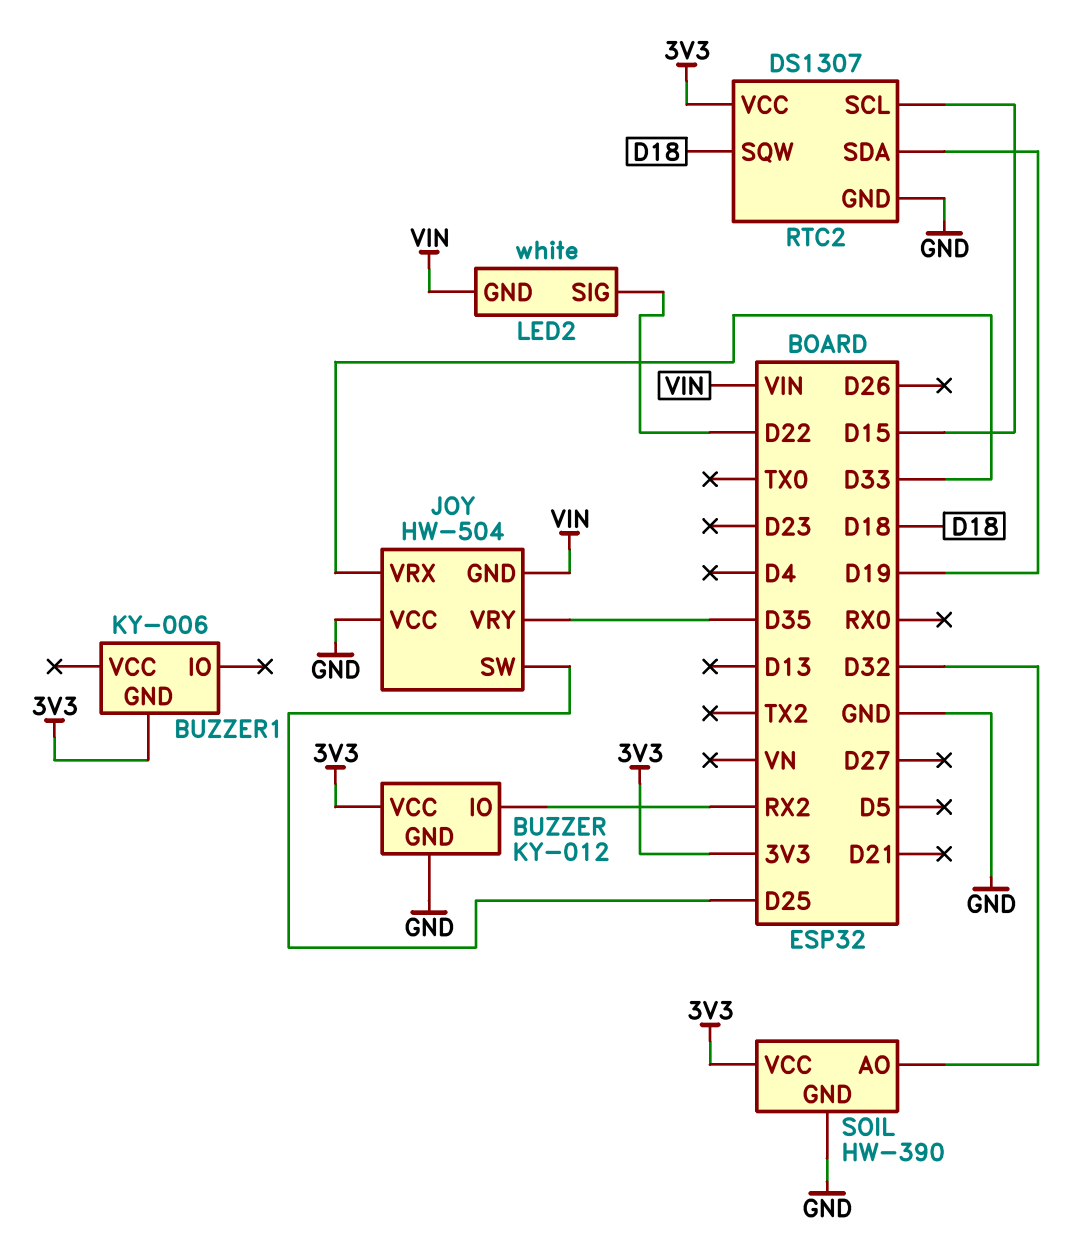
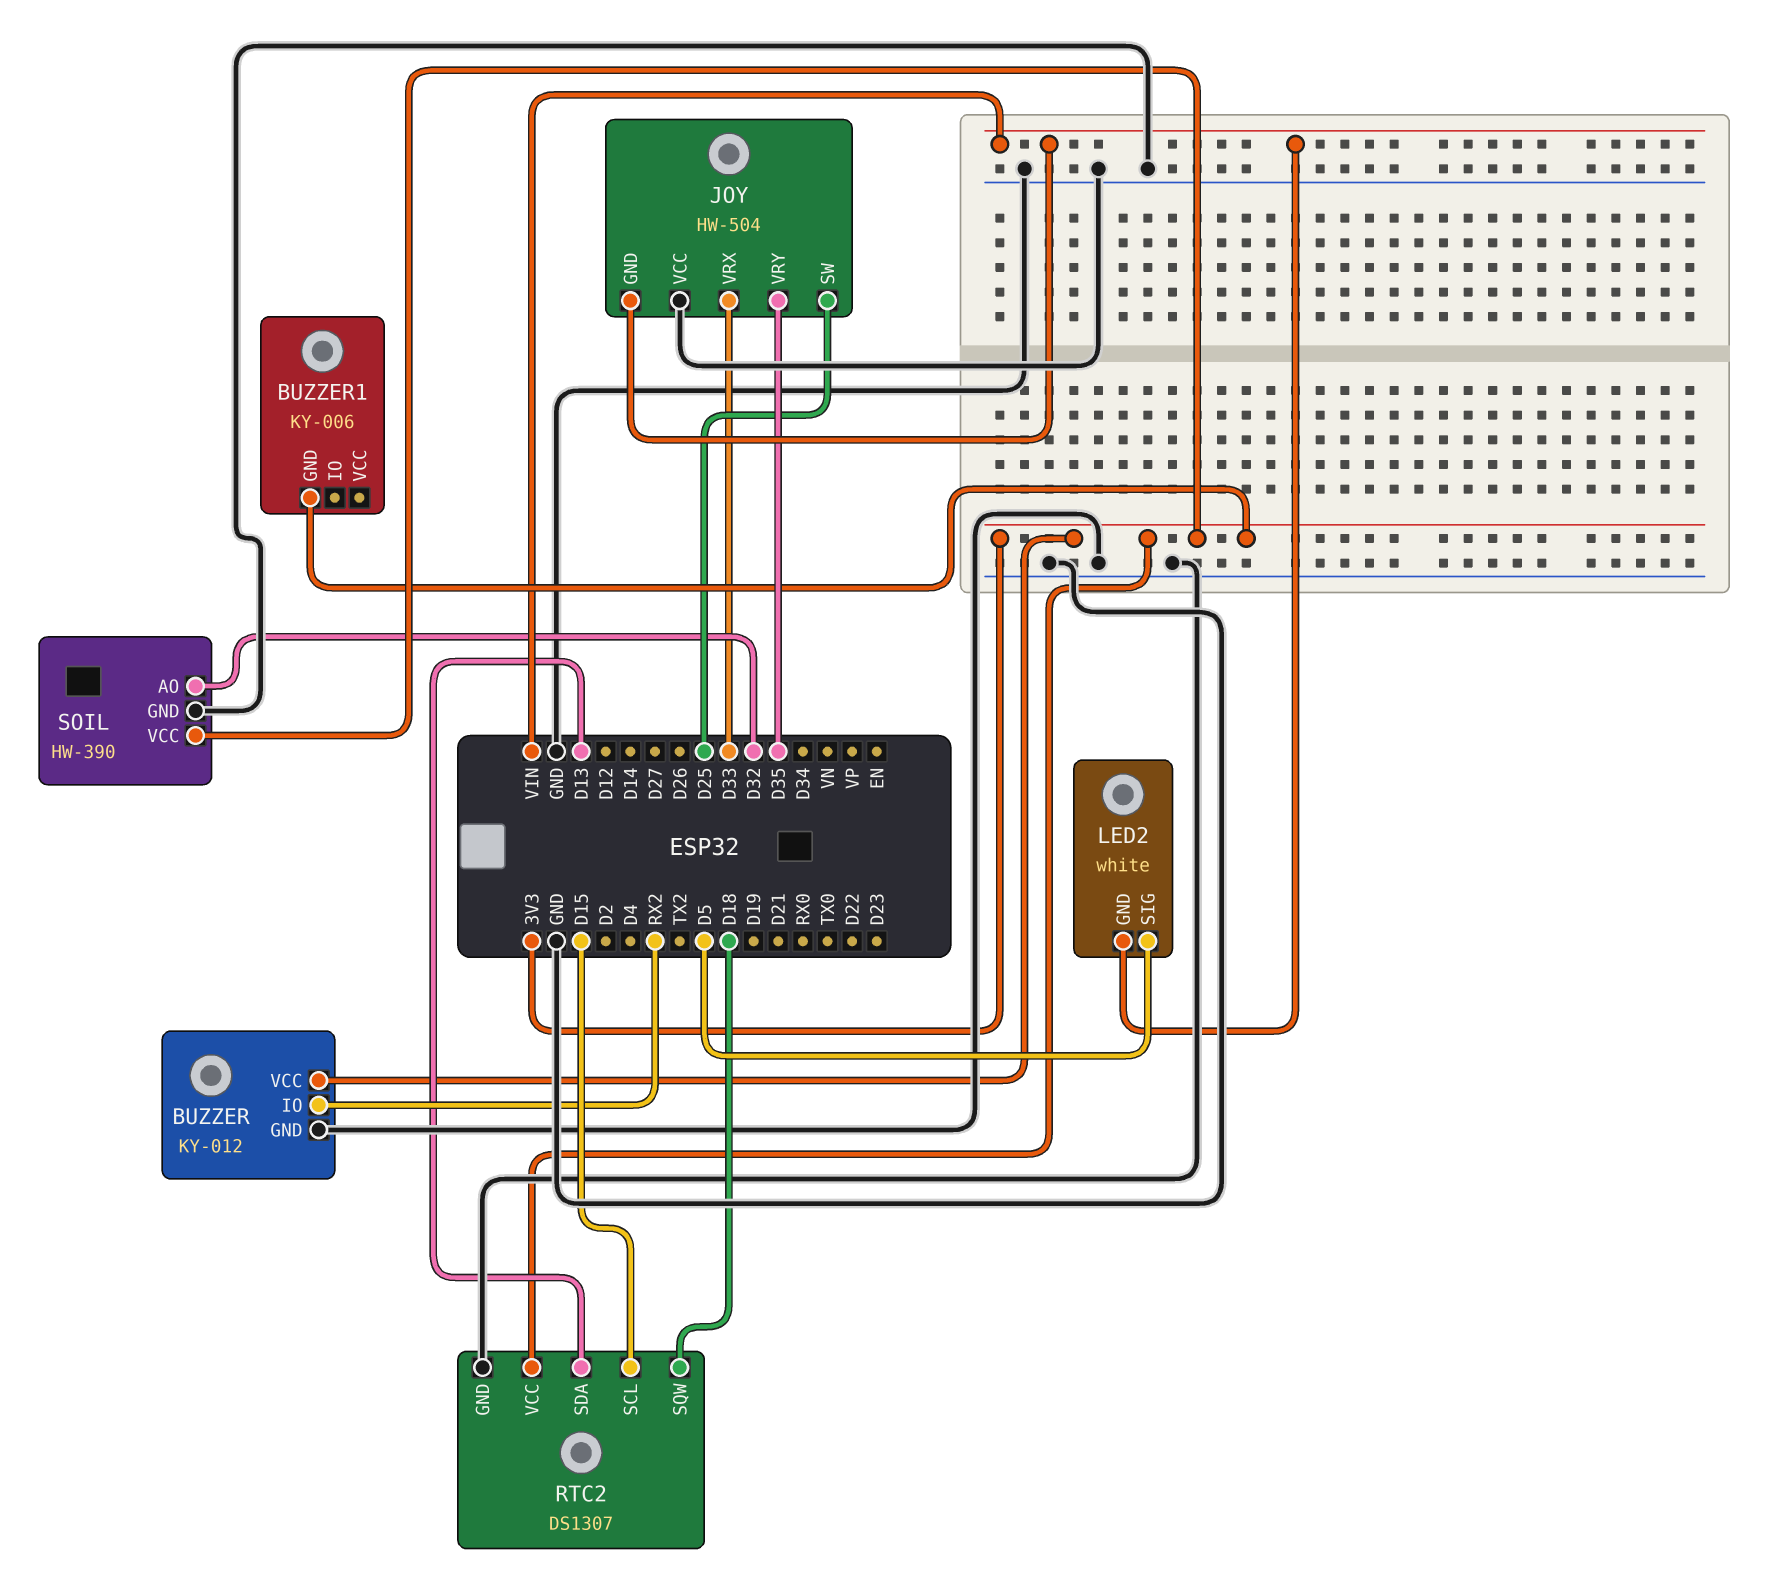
LED2 pin SIG: D22 -> D5
RTC2 pin SDA: D19 -> D13

